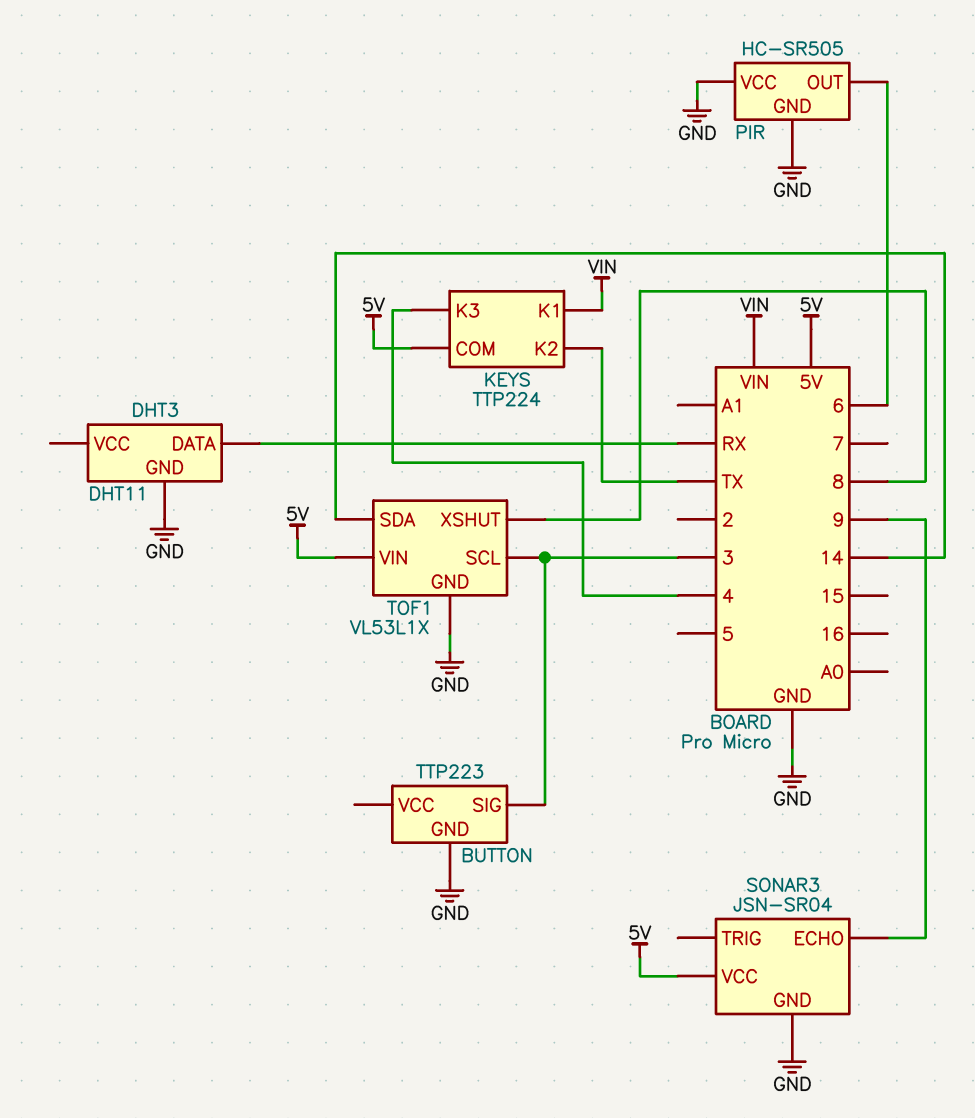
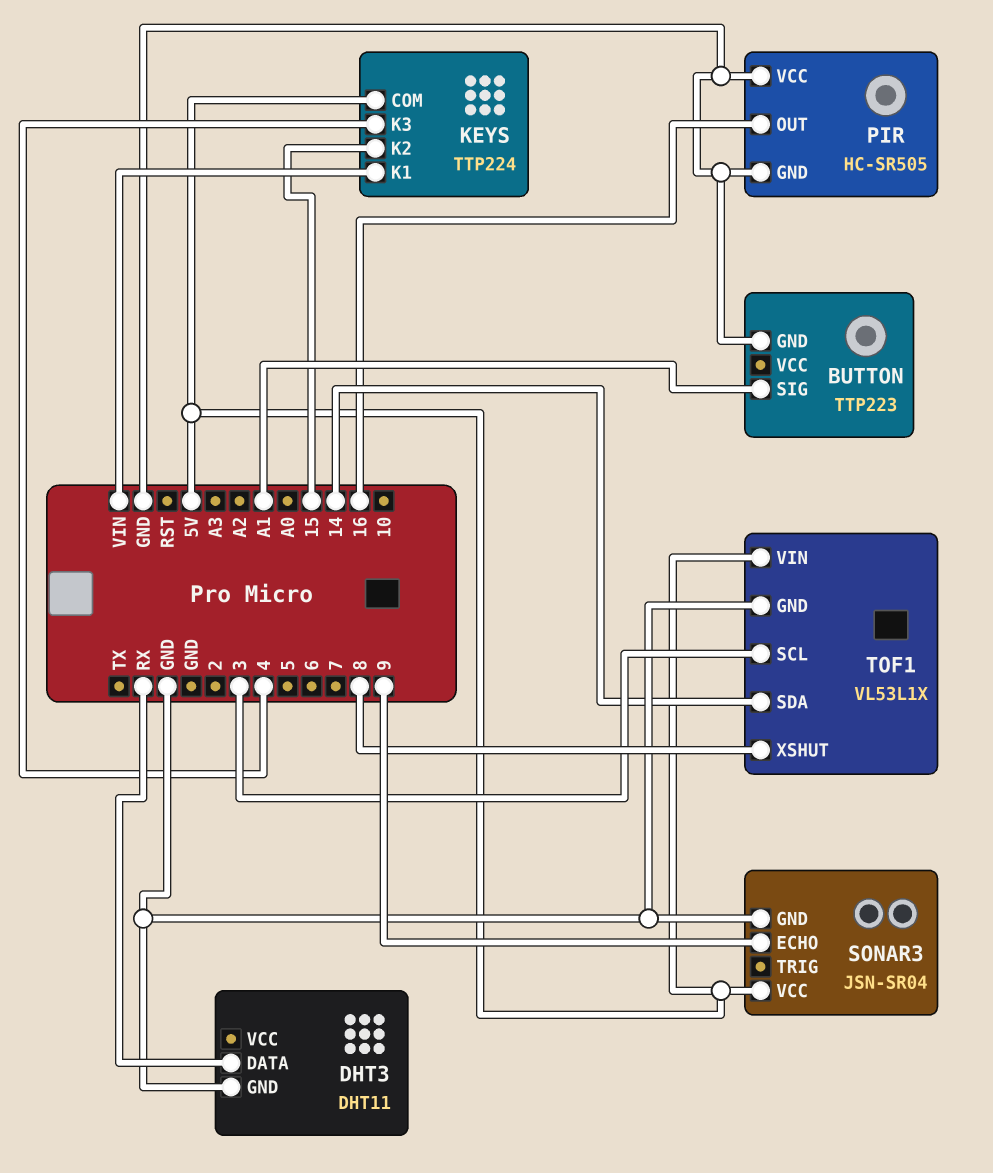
BUTTON pin SIG: 3 -> A1
KEYS pin K2: TX -> 15
PIR pin OUT: 6 -> 16

